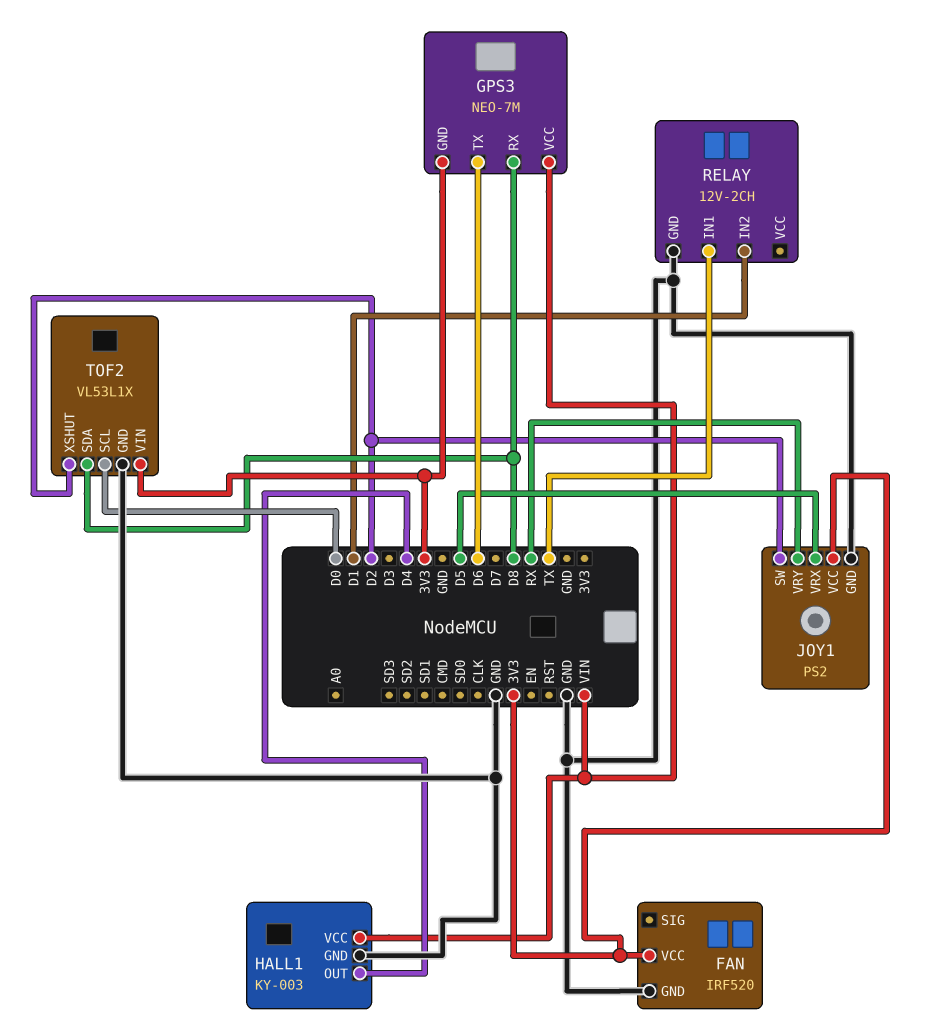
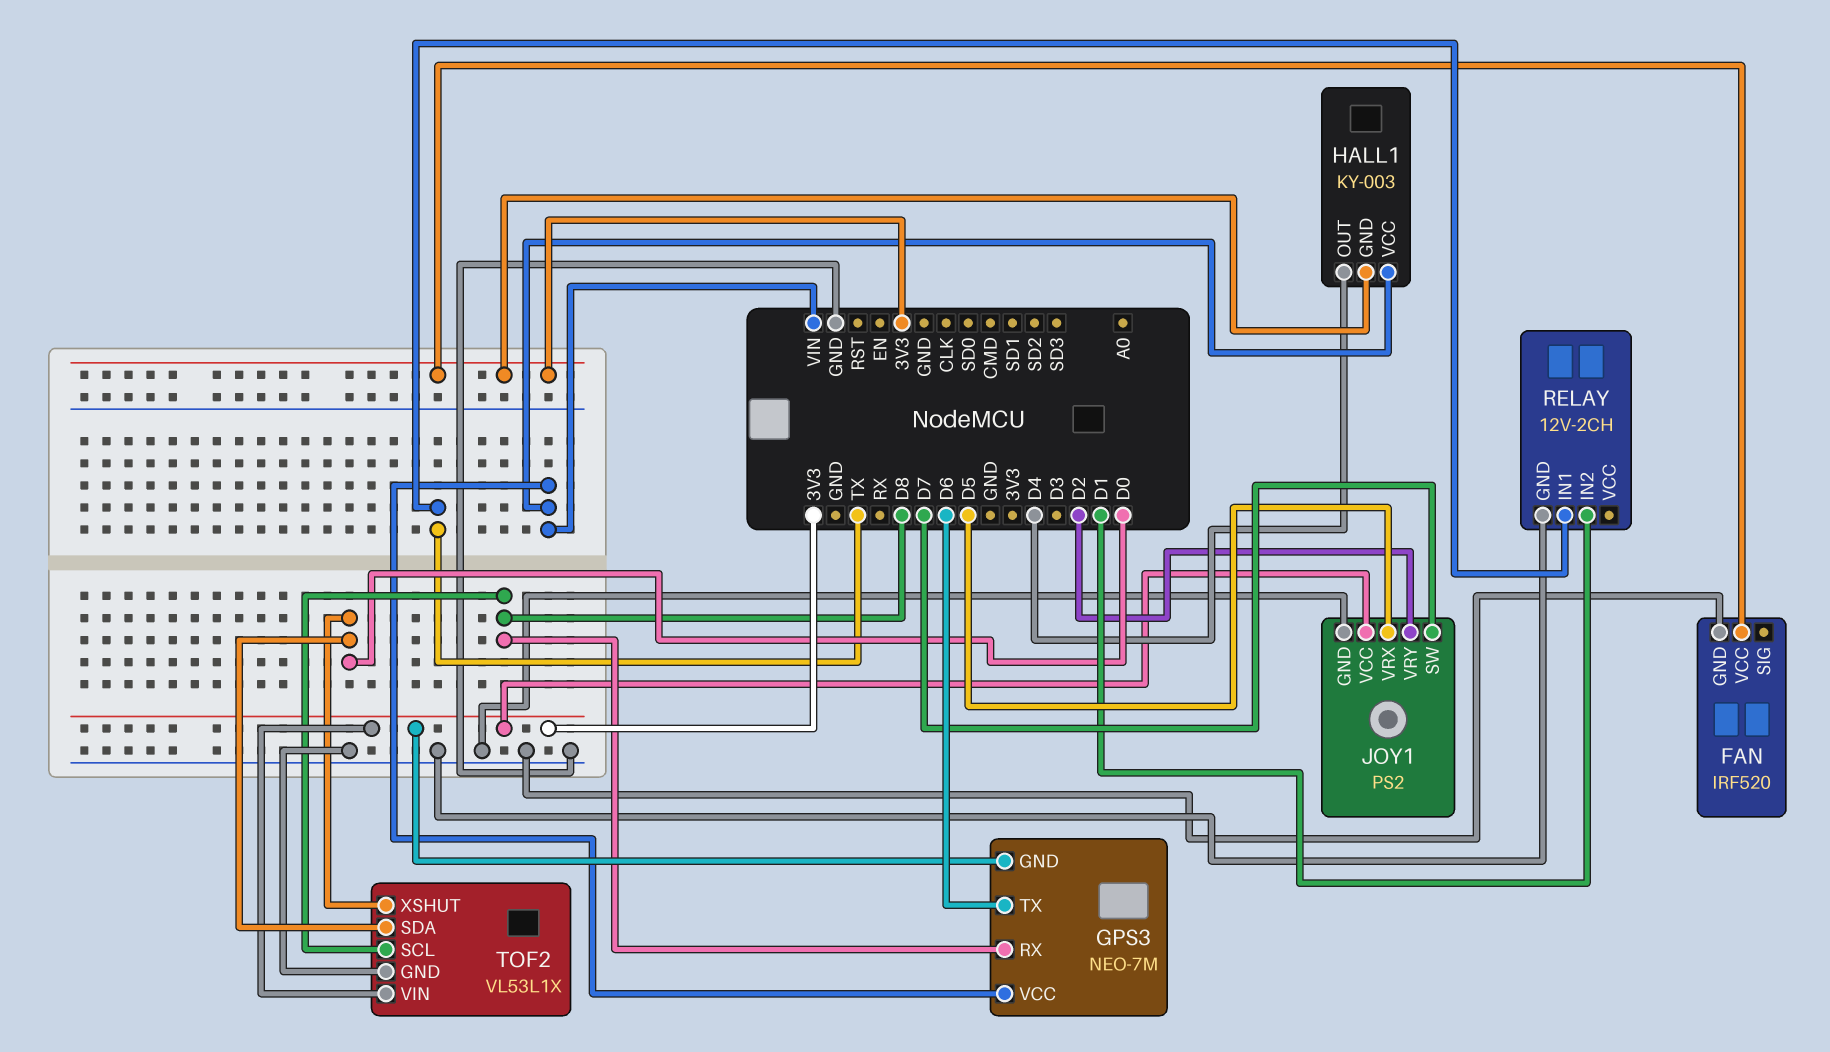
HALL1 pin GND: GND -> 3V3
JOY1 pin SW: D2 -> D7
JOY1 pin VRY: RX -> D2
TOF2 pin SCL: D0 -> D8
TOF2 pin SDA: D8 -> D0
TOF2 pin XSHUT: D2 -> D0

